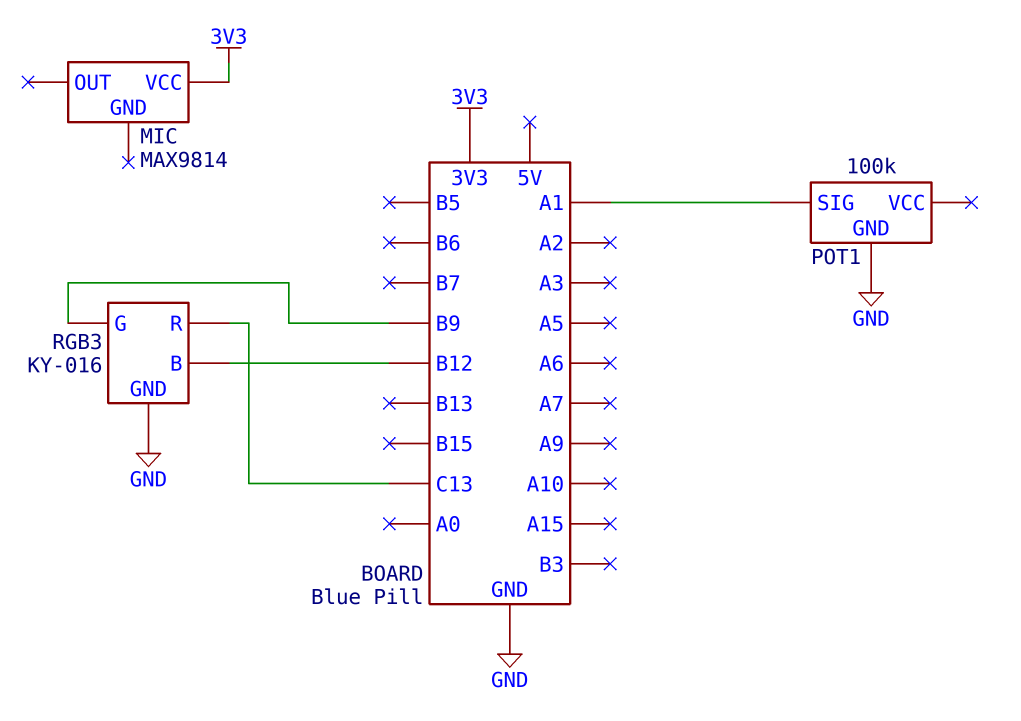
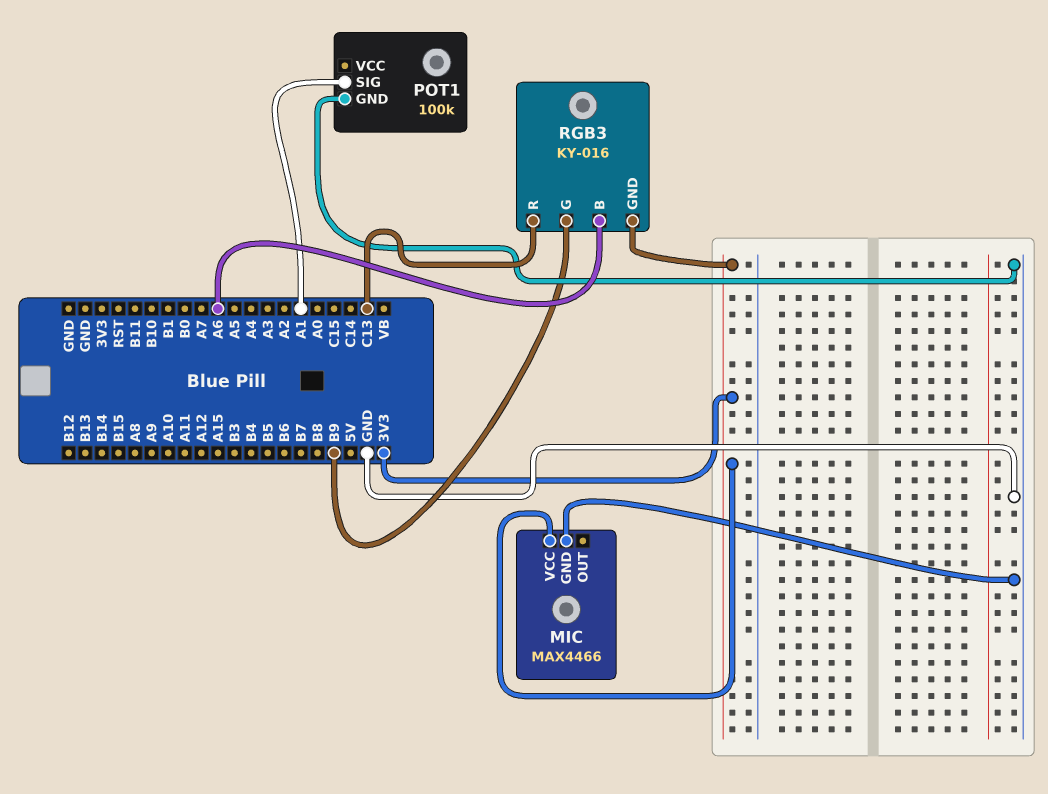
MIC: MAX9814 -> MAX4466
MIC pin GND: none -> GND
RGB3 pin B: B12 -> A6
RGB3 pin GND: GND -> 3V3

